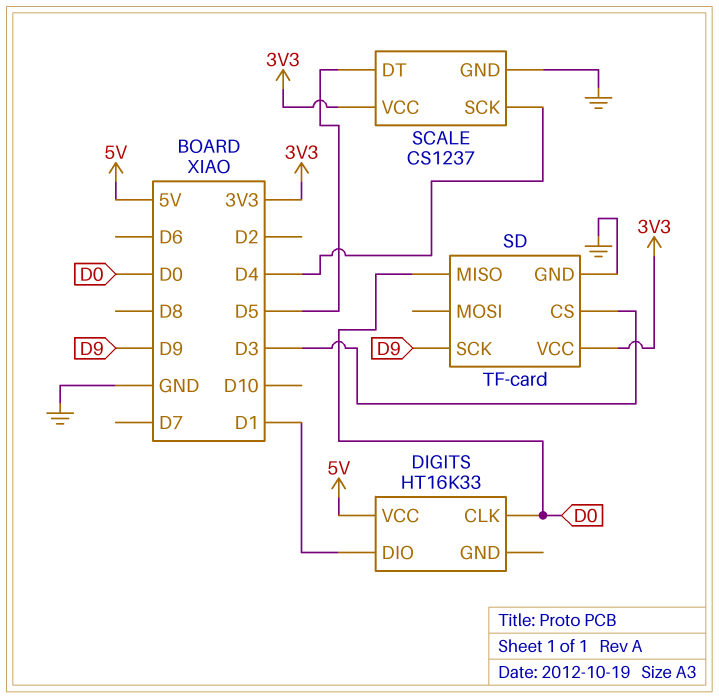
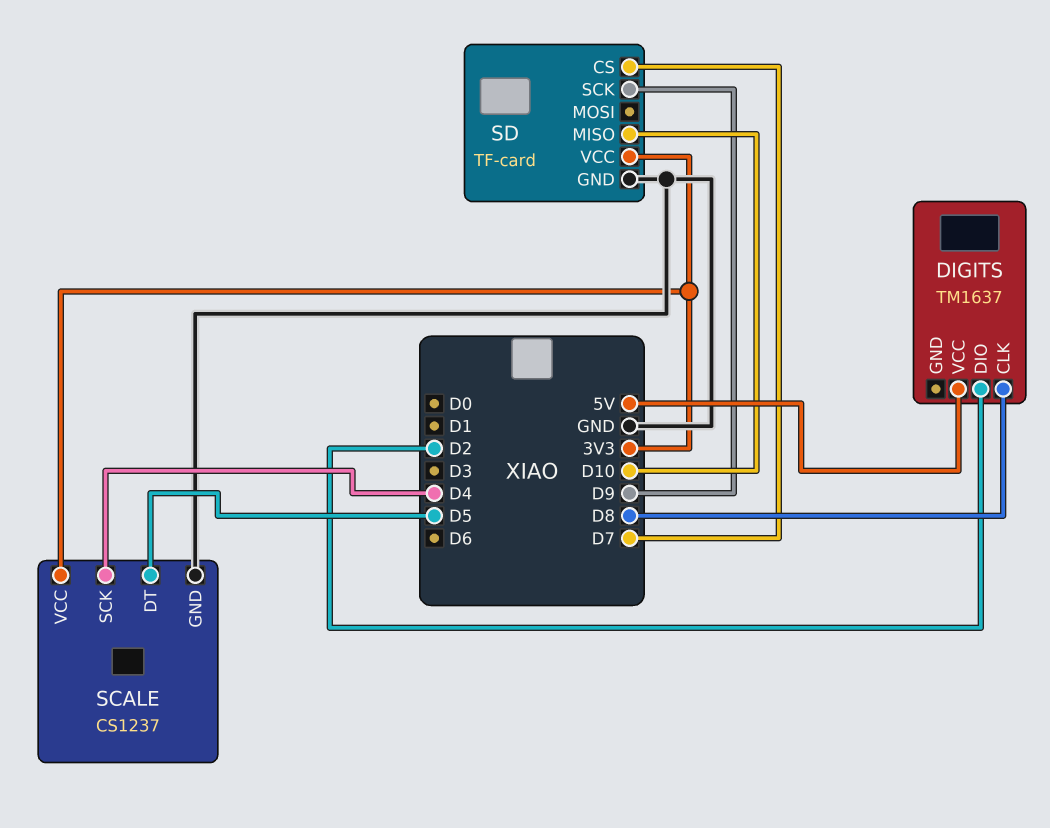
DIGITS: HT16K33 -> TM1637
DIGITS pin CLK: D0 -> D8
DIGITS pin DIO: D1 -> D2
SD pin CS: D3 -> D7
SD pin MISO: D0 -> D10

